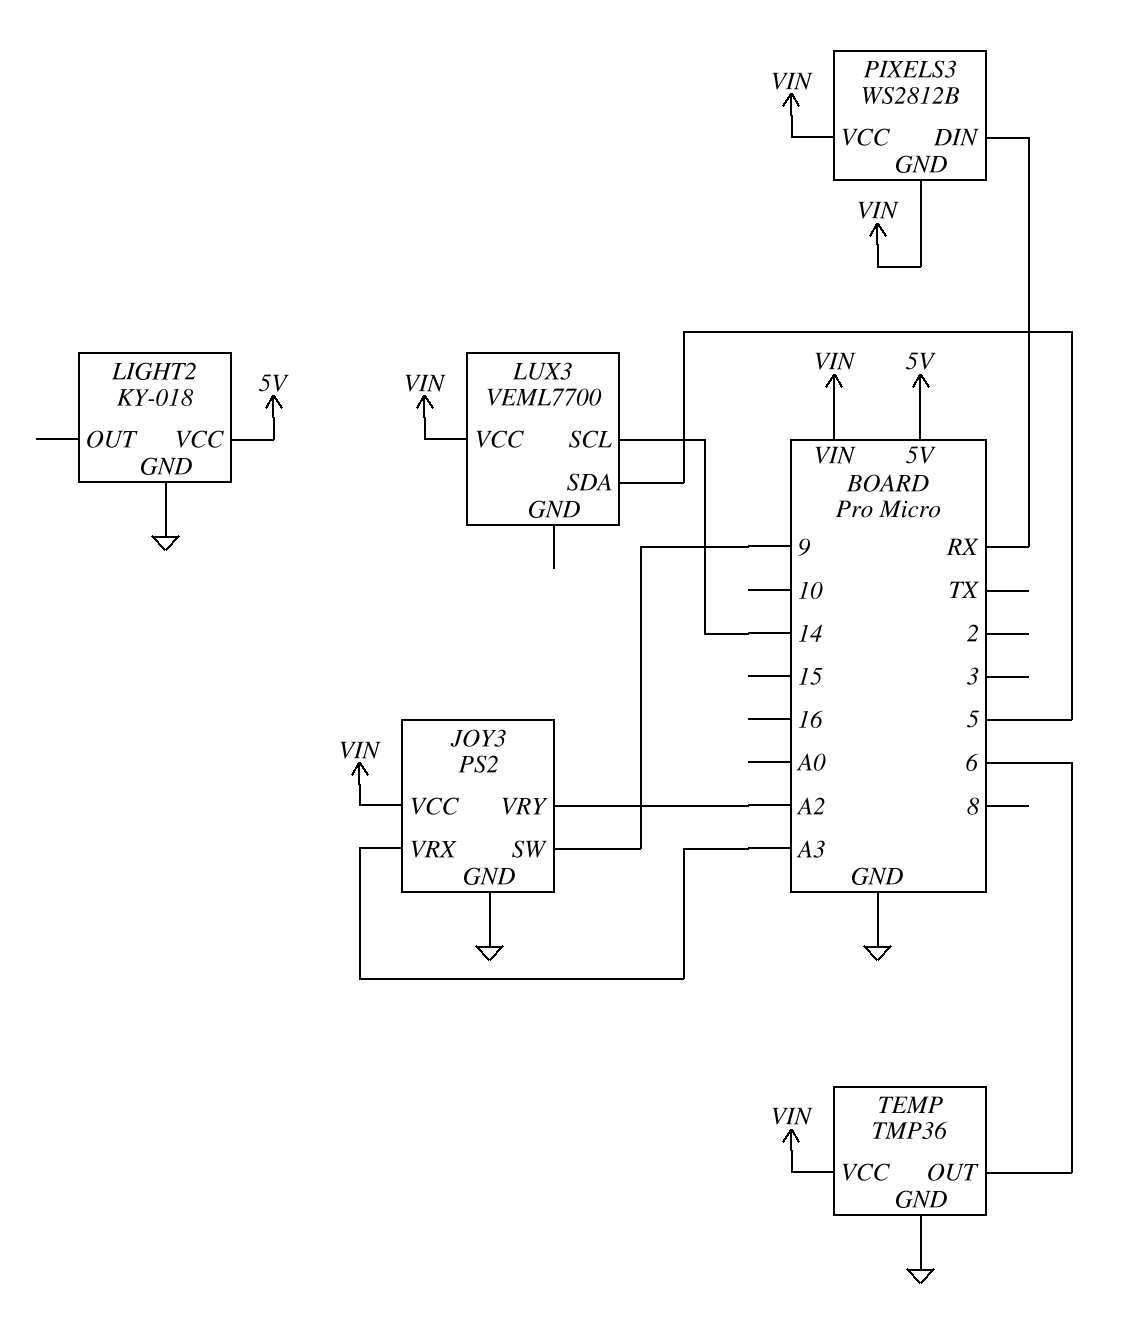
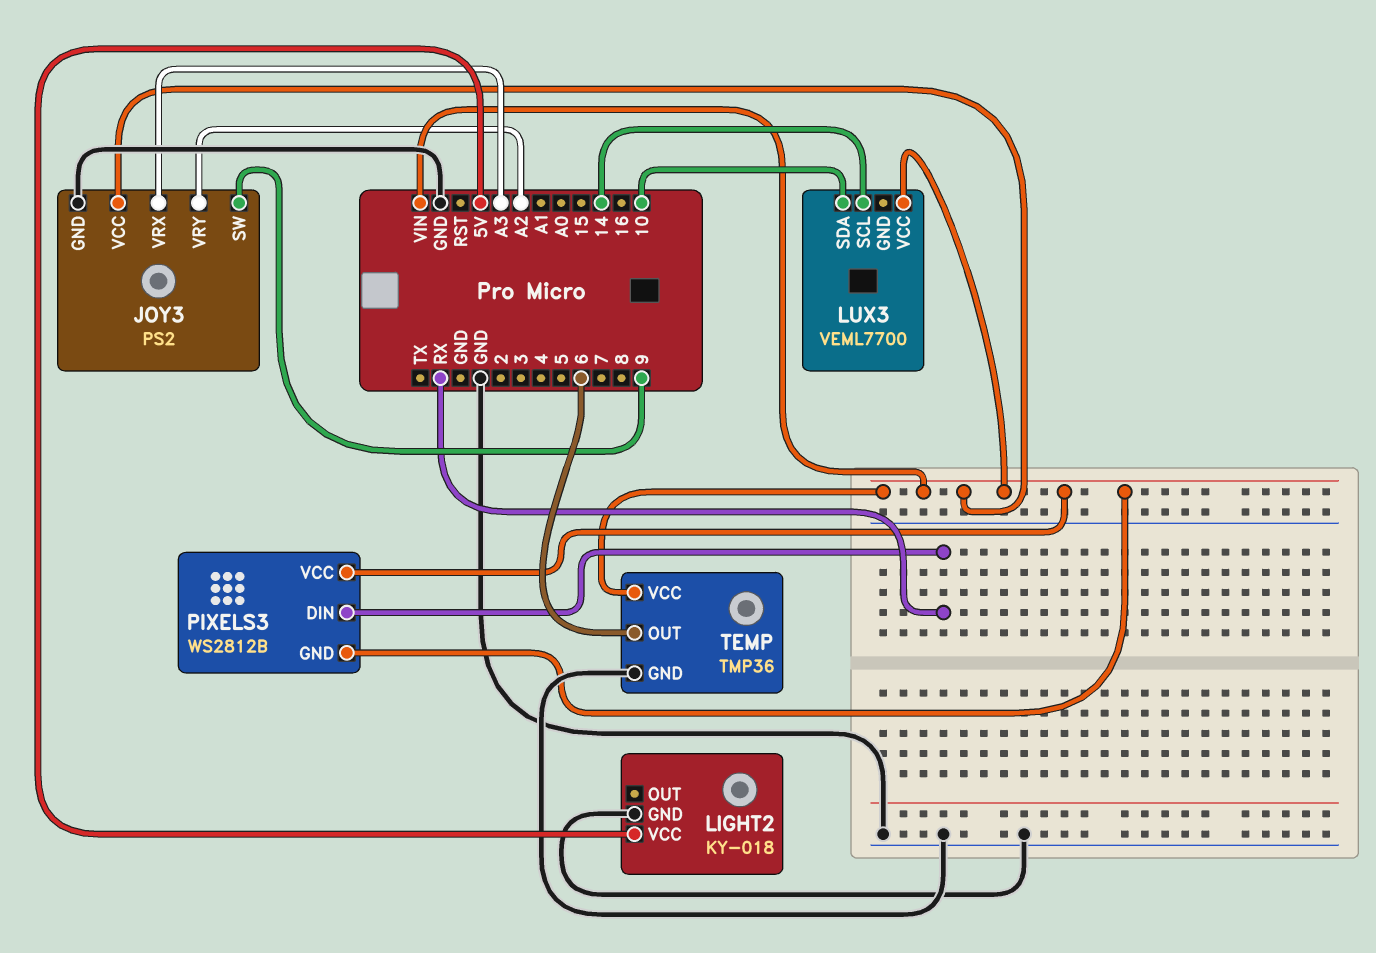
LUX3 pin SDA: 5 -> 10

